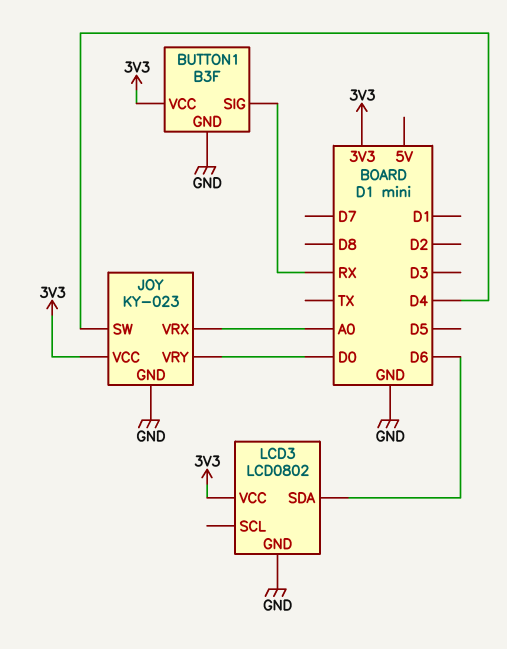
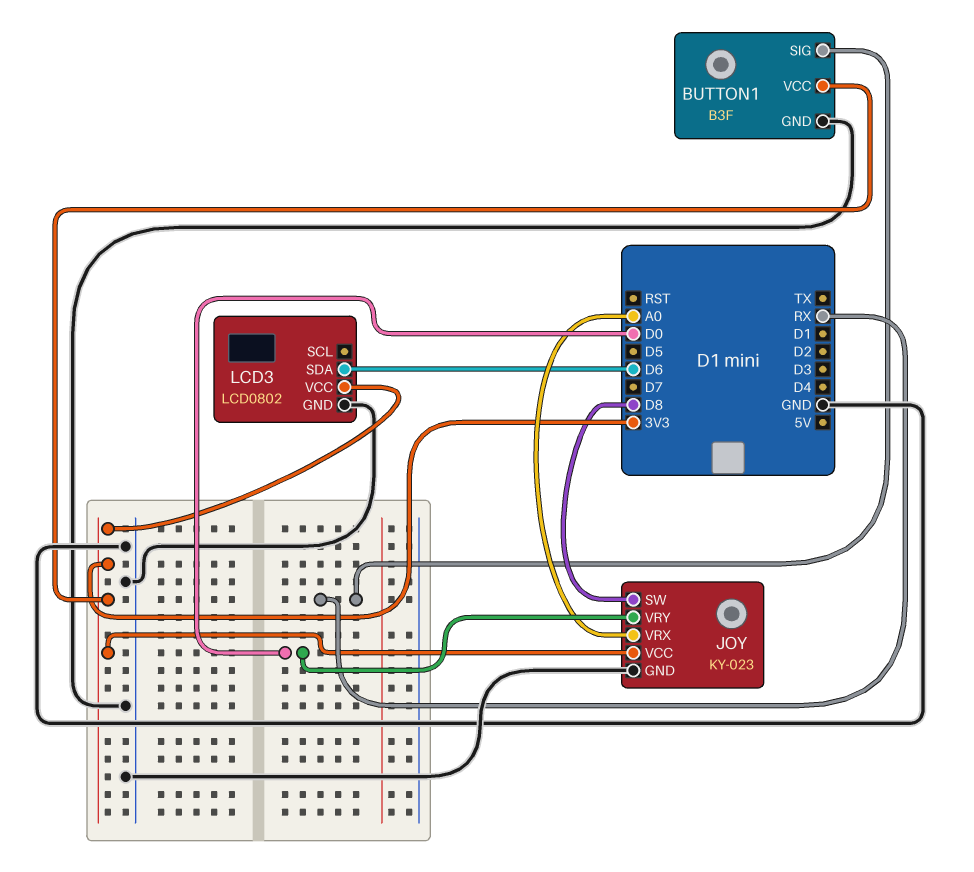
JOY pin SW: D4 -> D8

